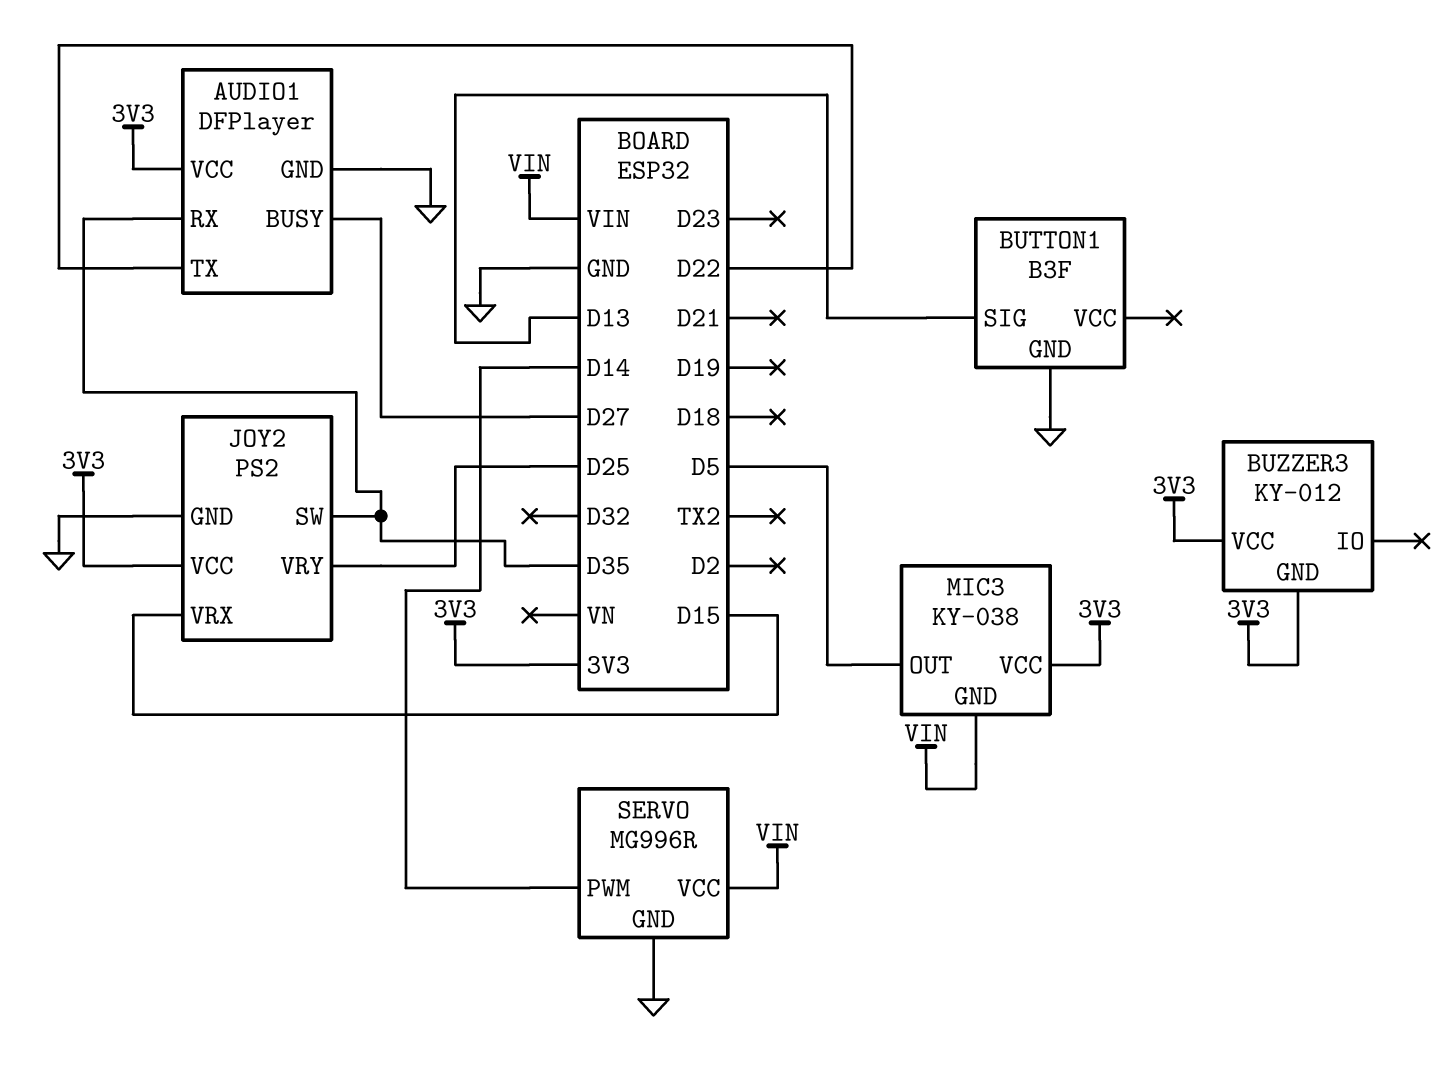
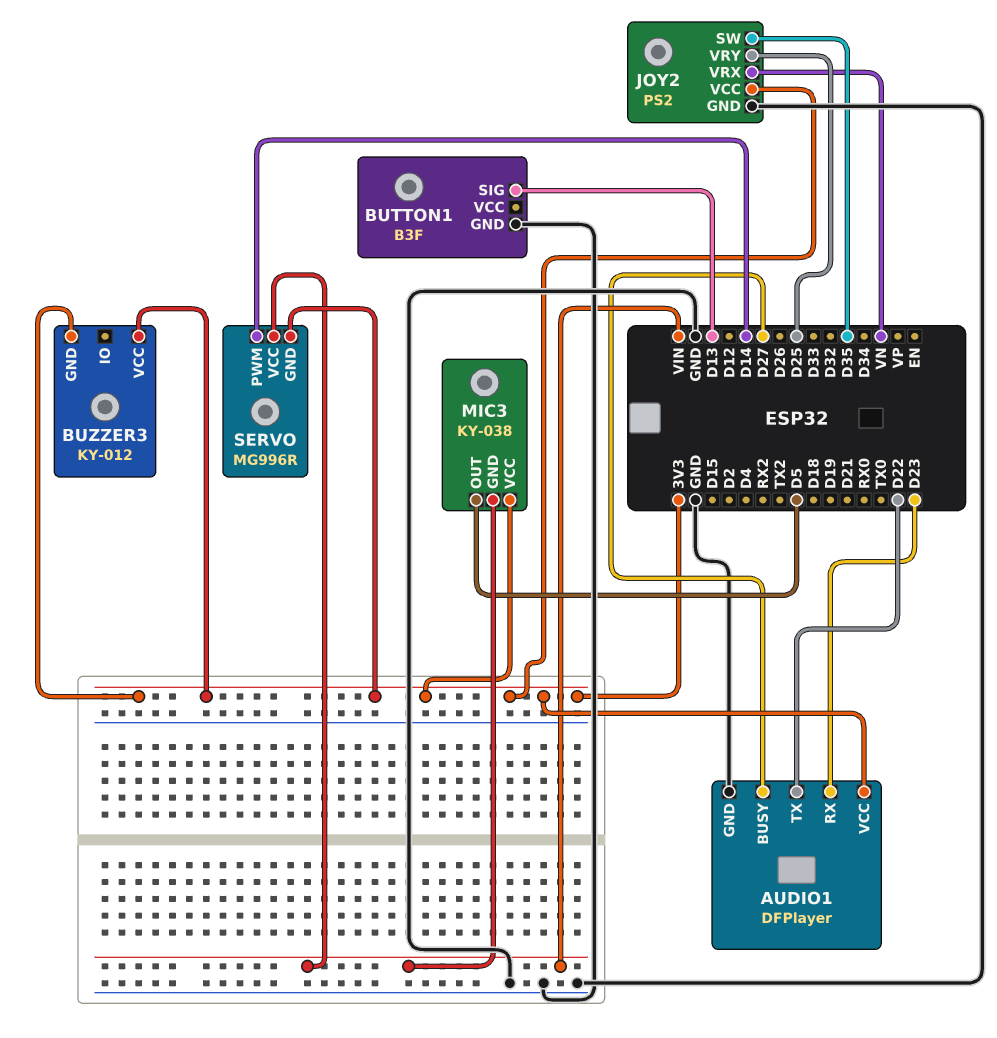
AUDIO1 pin RX: D35 -> D23
JOY2 pin VRX: D15 -> VN
SERVO pin GND: GND -> 3V3

